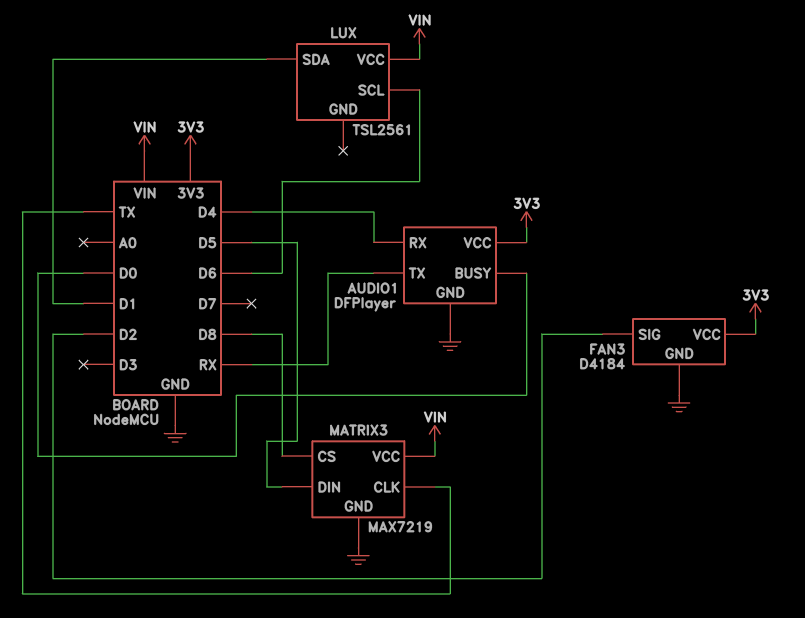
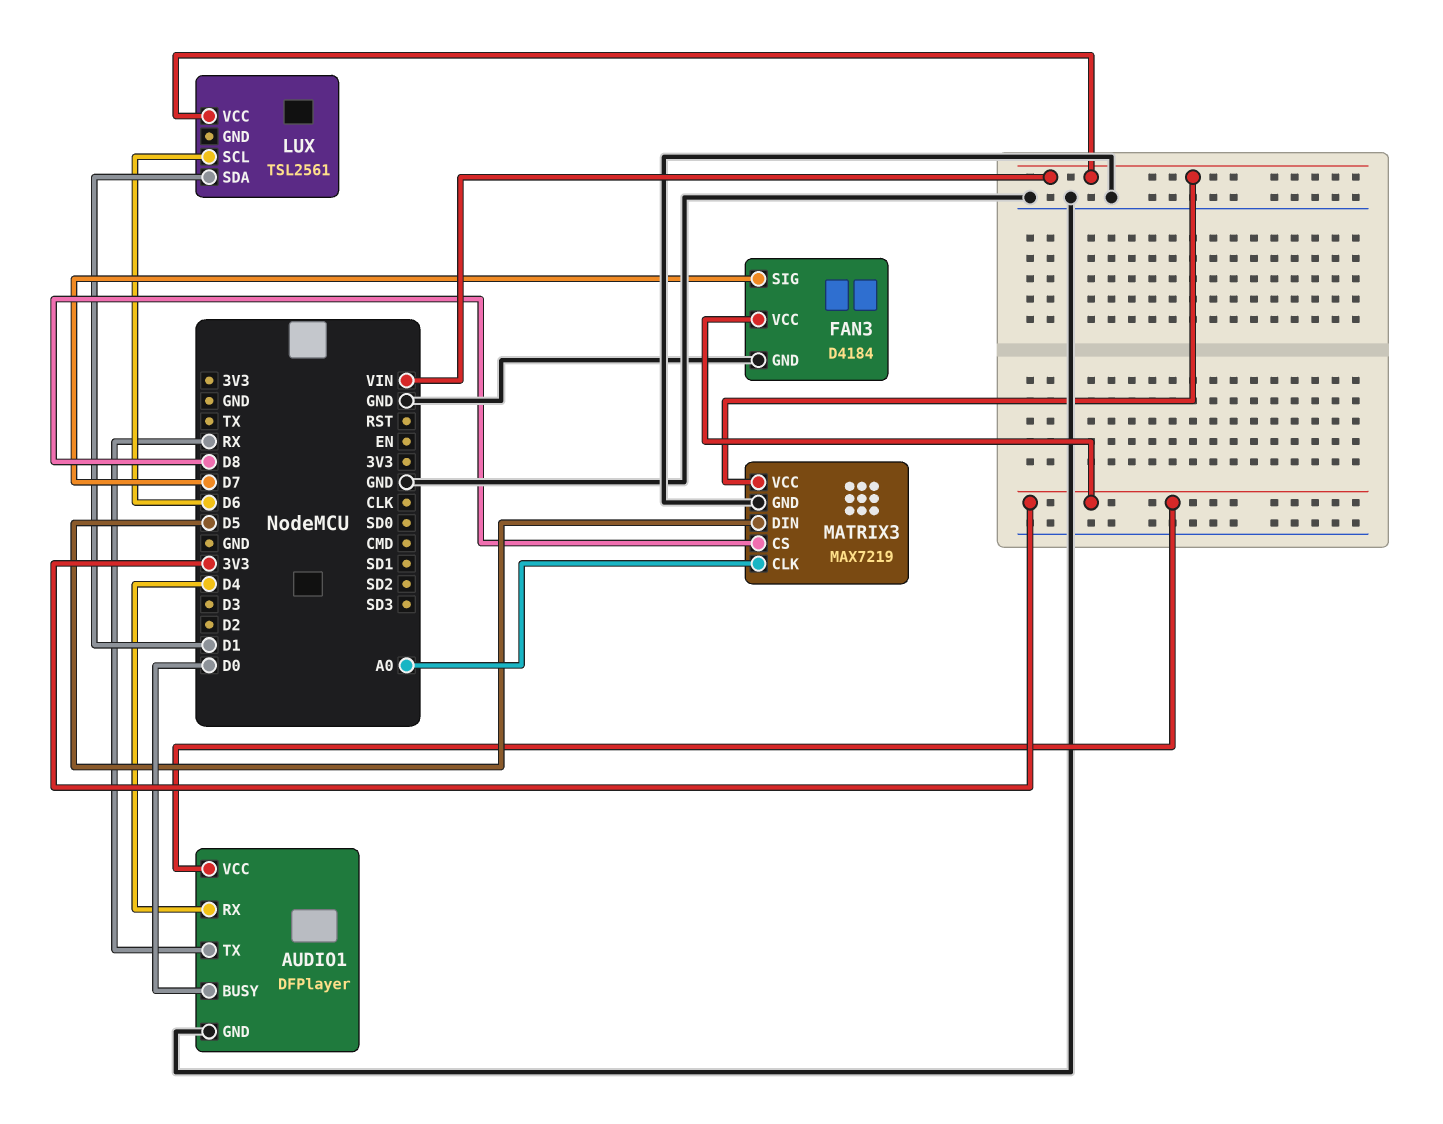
FAN3 pin SIG: D2 -> D7
MATRIX3 pin CLK: TX -> A0

